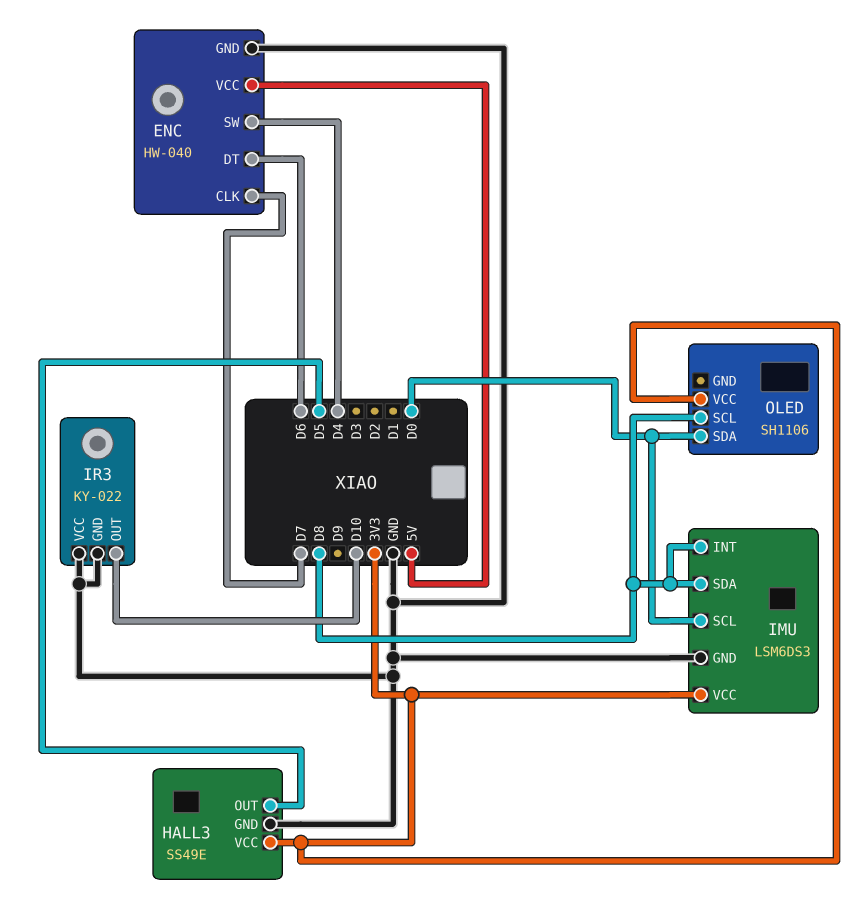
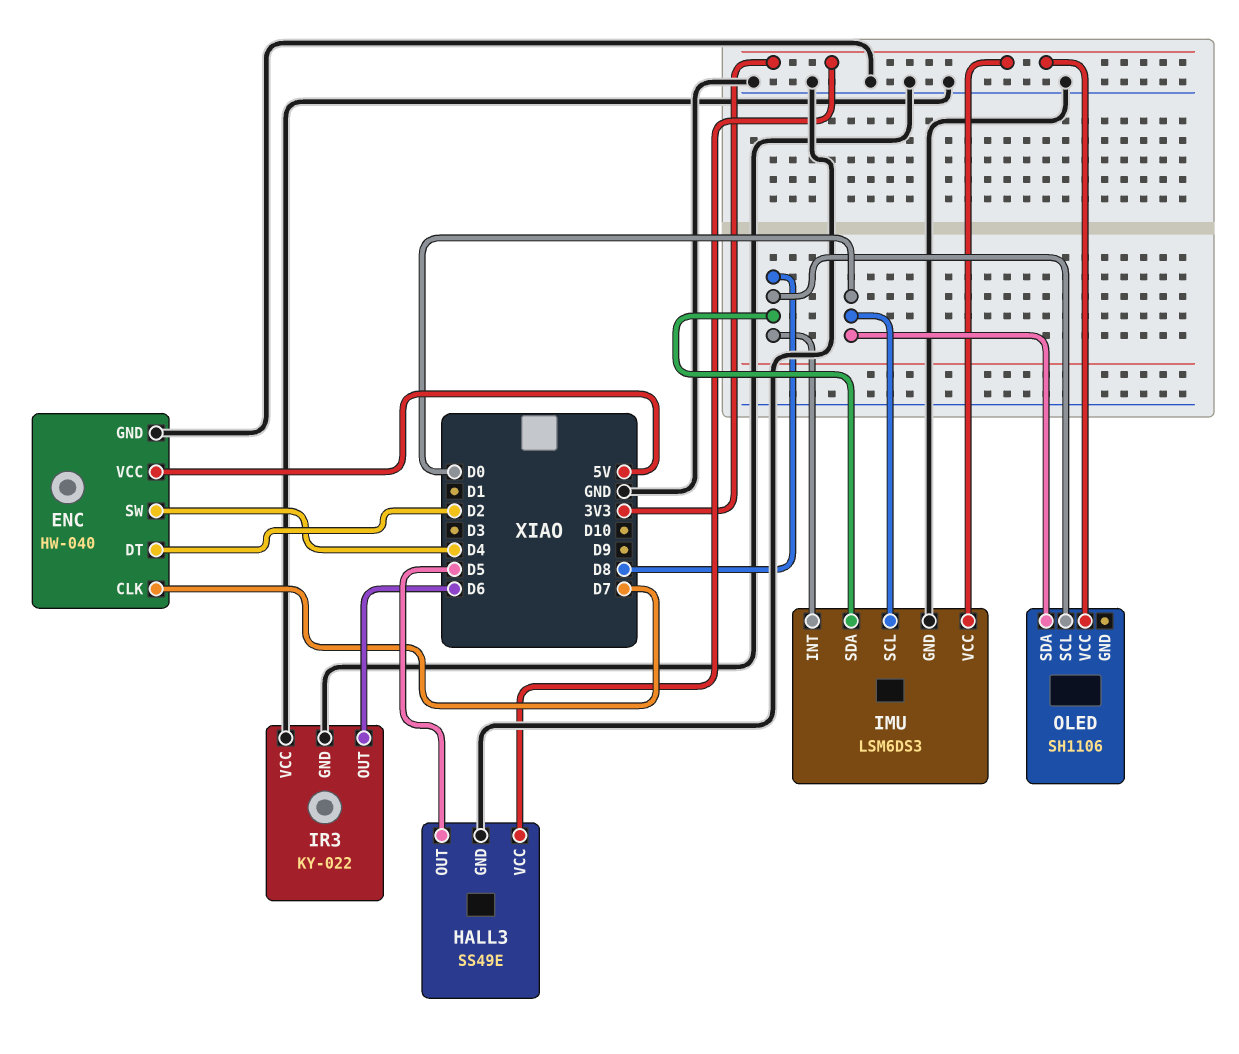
ENC pin DT: D6 -> D2
IR3 pin OUT: D10 -> D6

